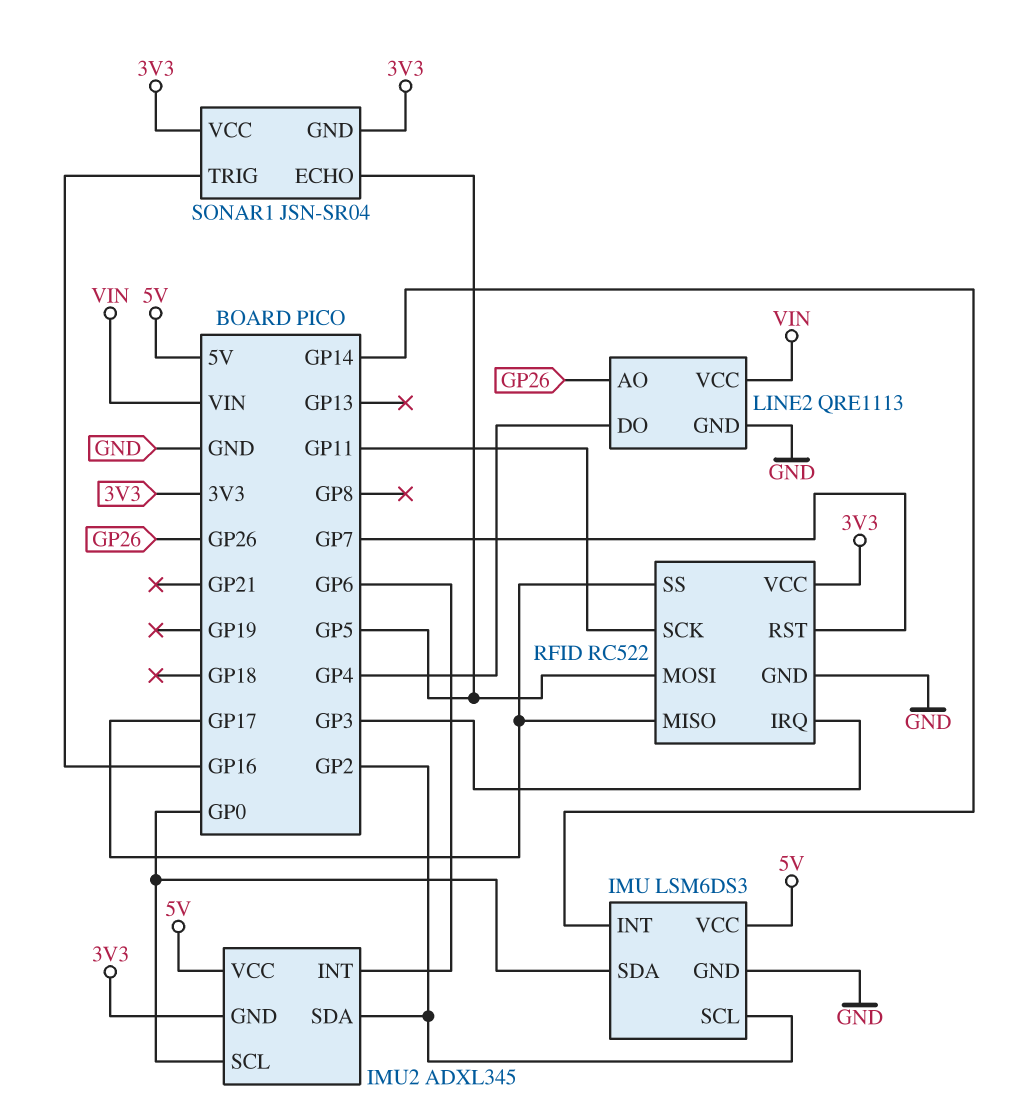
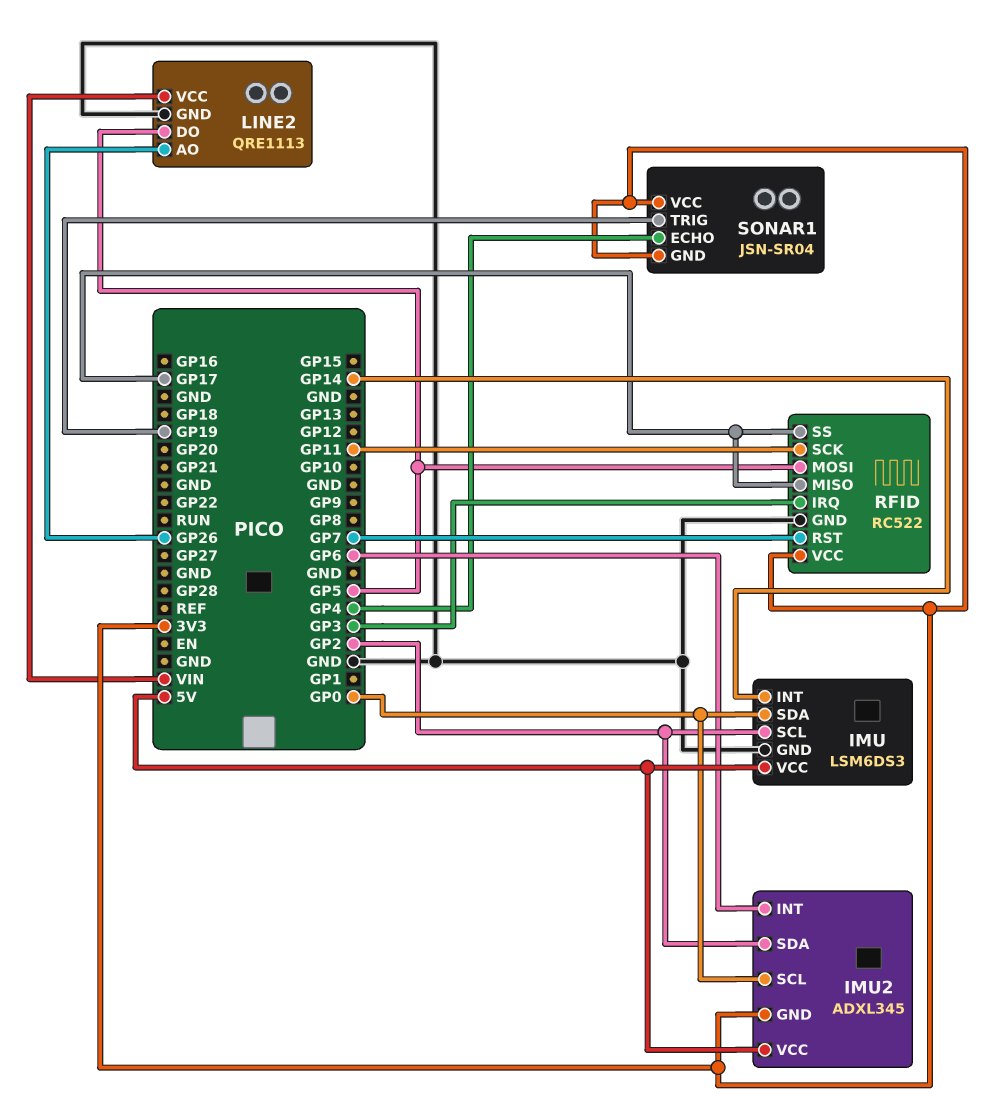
LINE2 pin DO: GP4 -> GP5
SONAR1 pin ECHO: GP5 -> GP4
SONAR1 pin TRIG: GP16 -> GP19

